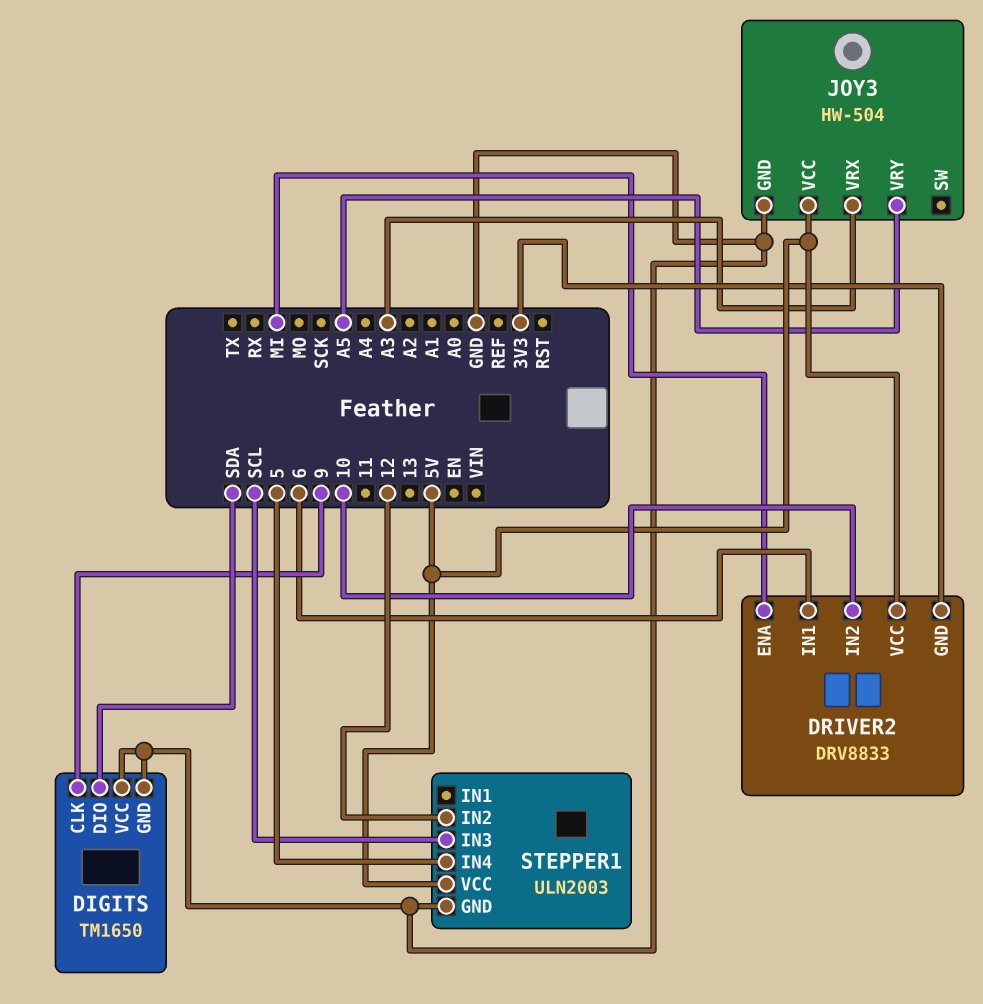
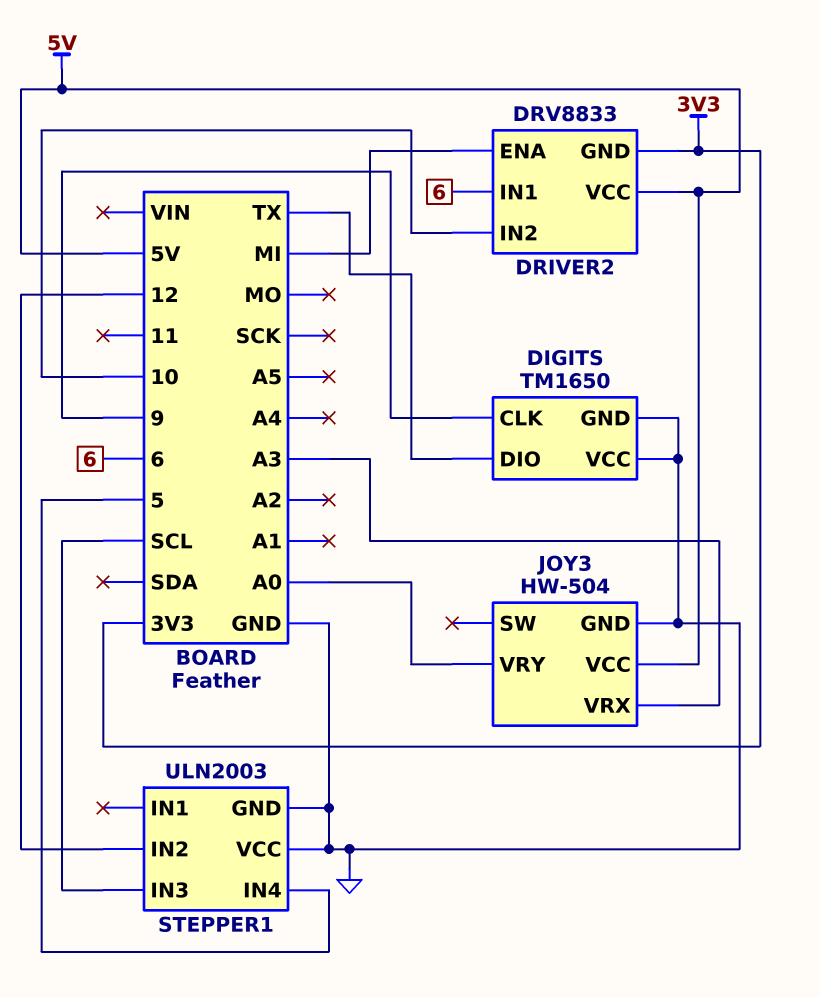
DIGITS pin DIO: SDA -> TX
JOY3 pin VRY: A5 -> A0
STEPPER1 pin VCC: 5V -> GND

